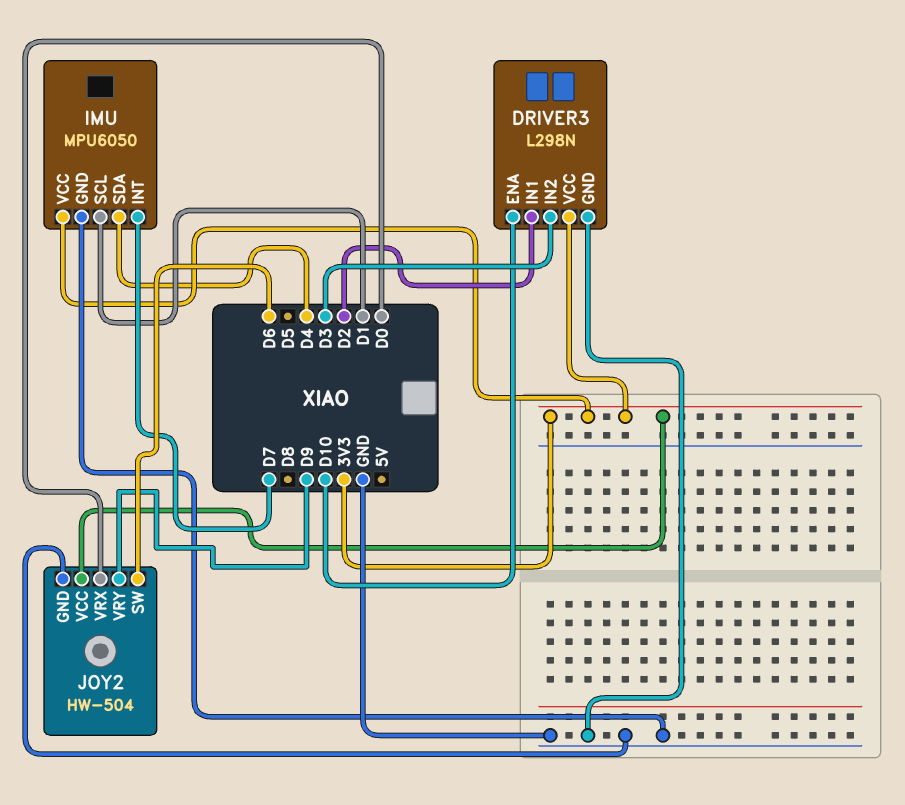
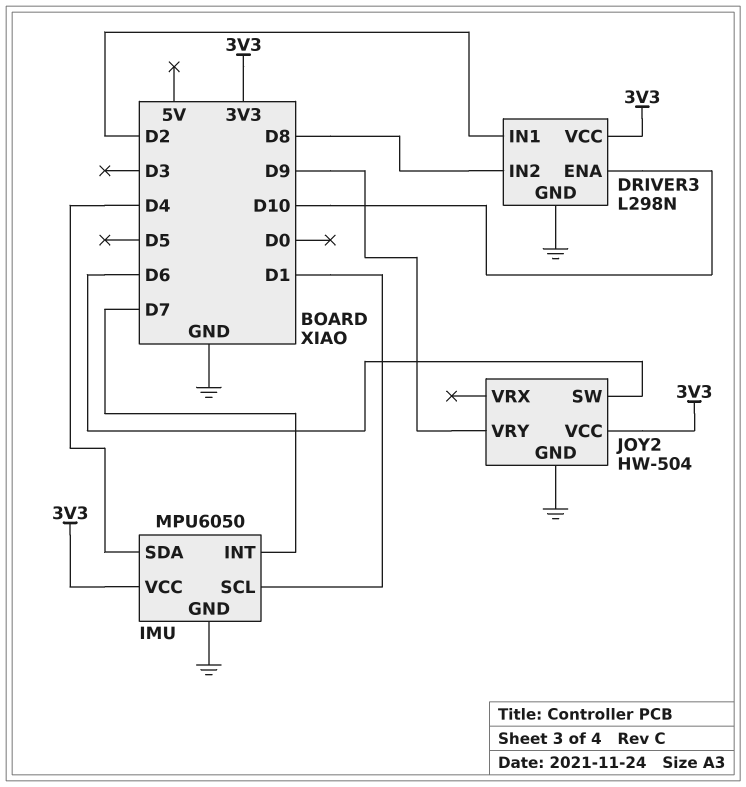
DRIVER3 pin IN2: D3 -> D8
JOY2 pin VRX: D0 -> none

